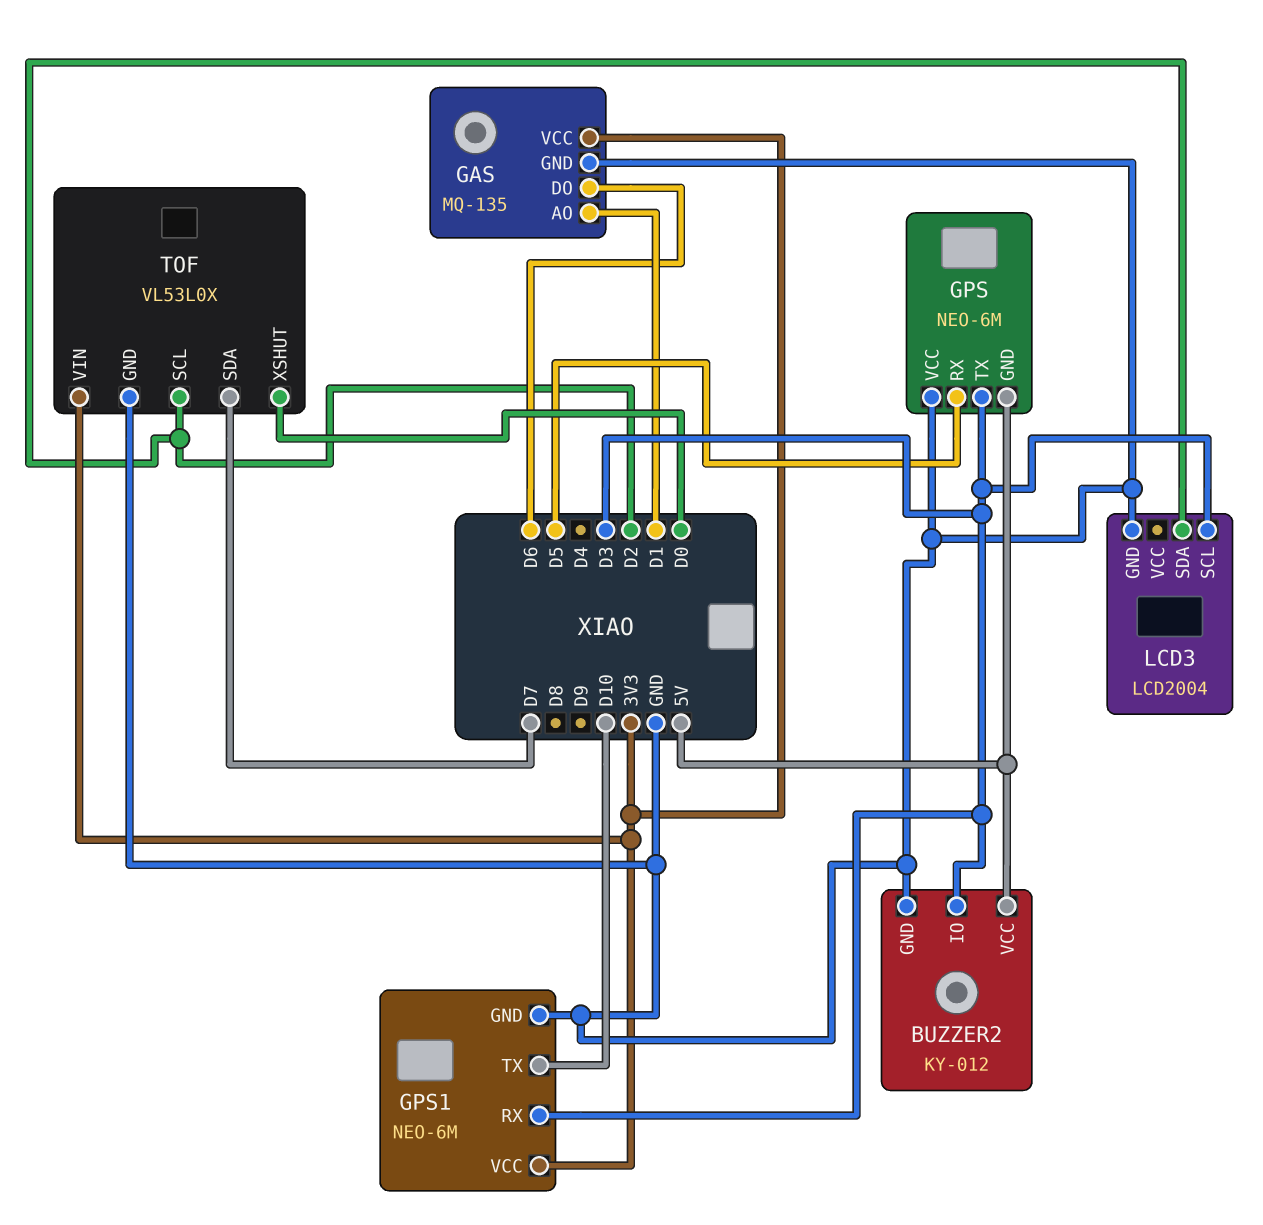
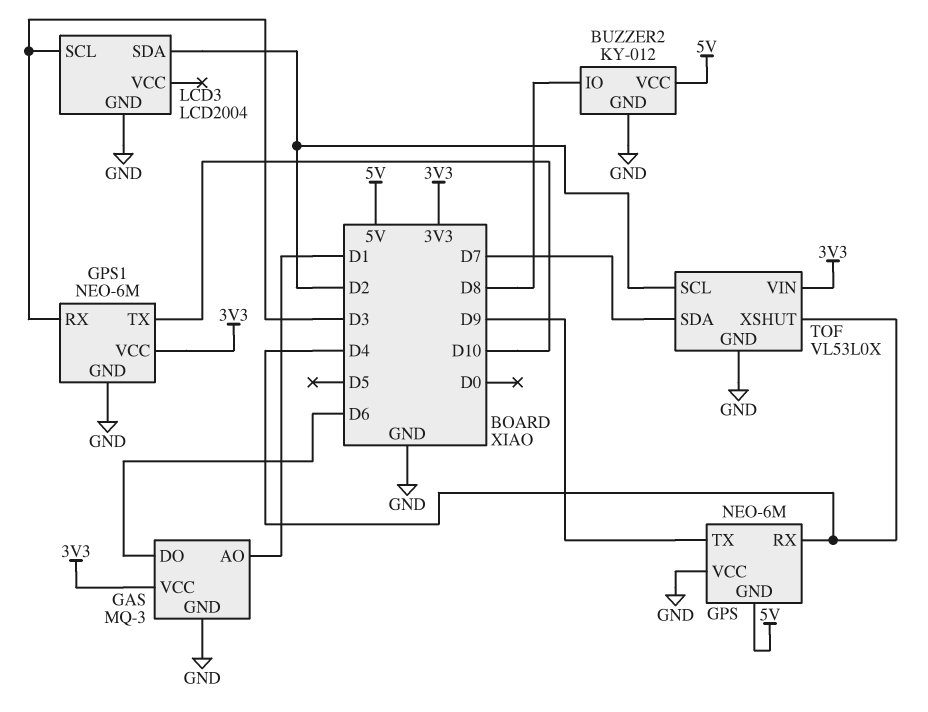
BUZZER2 pin IO: D3 -> D8
GAS: MQ-135 -> MQ-3
GPS pin RX: D5 -> D4
GPS pin TX: D3 -> D9
TOF pin XSHUT: D0 -> D4

